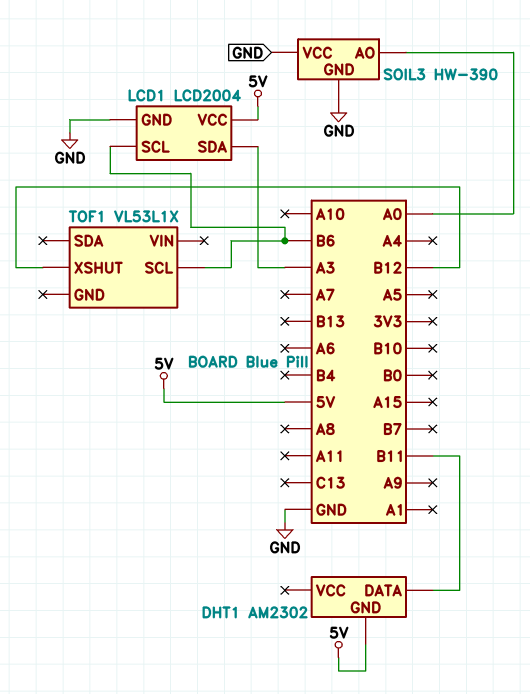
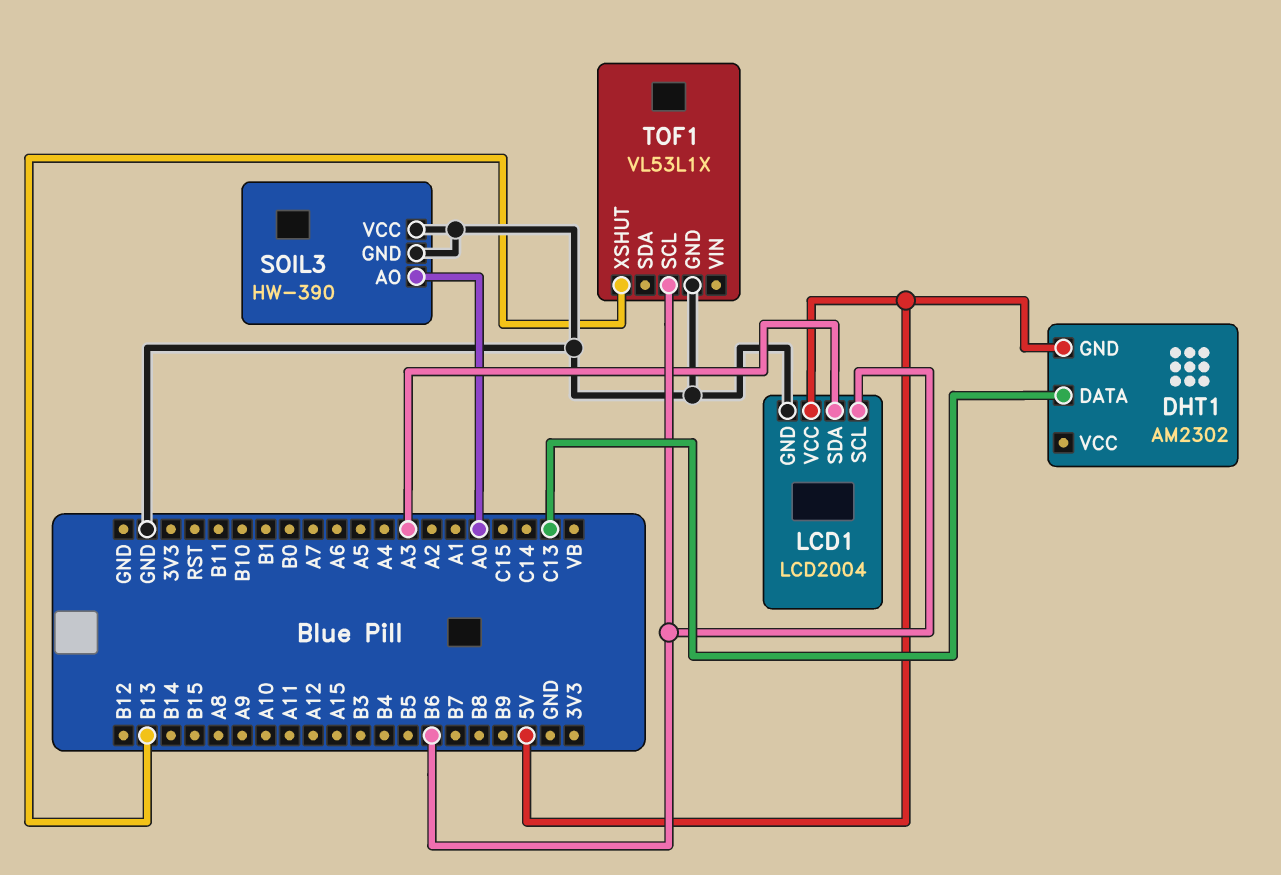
DHT1 pin DATA: B11 -> C13
TOF1 pin GND: none -> GND
TOF1 pin XSHUT: B12 -> B13

